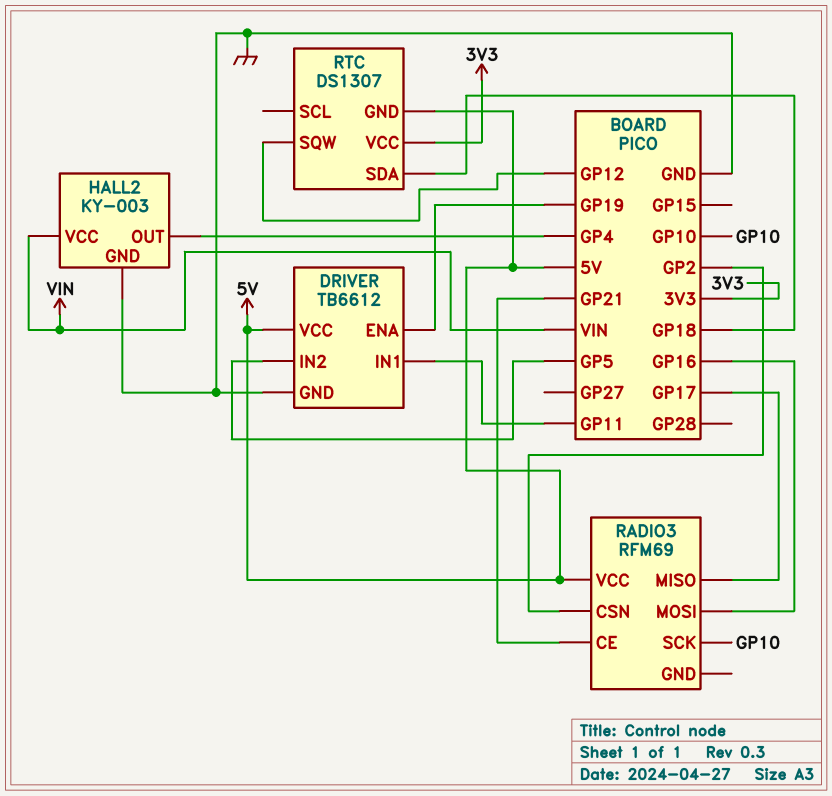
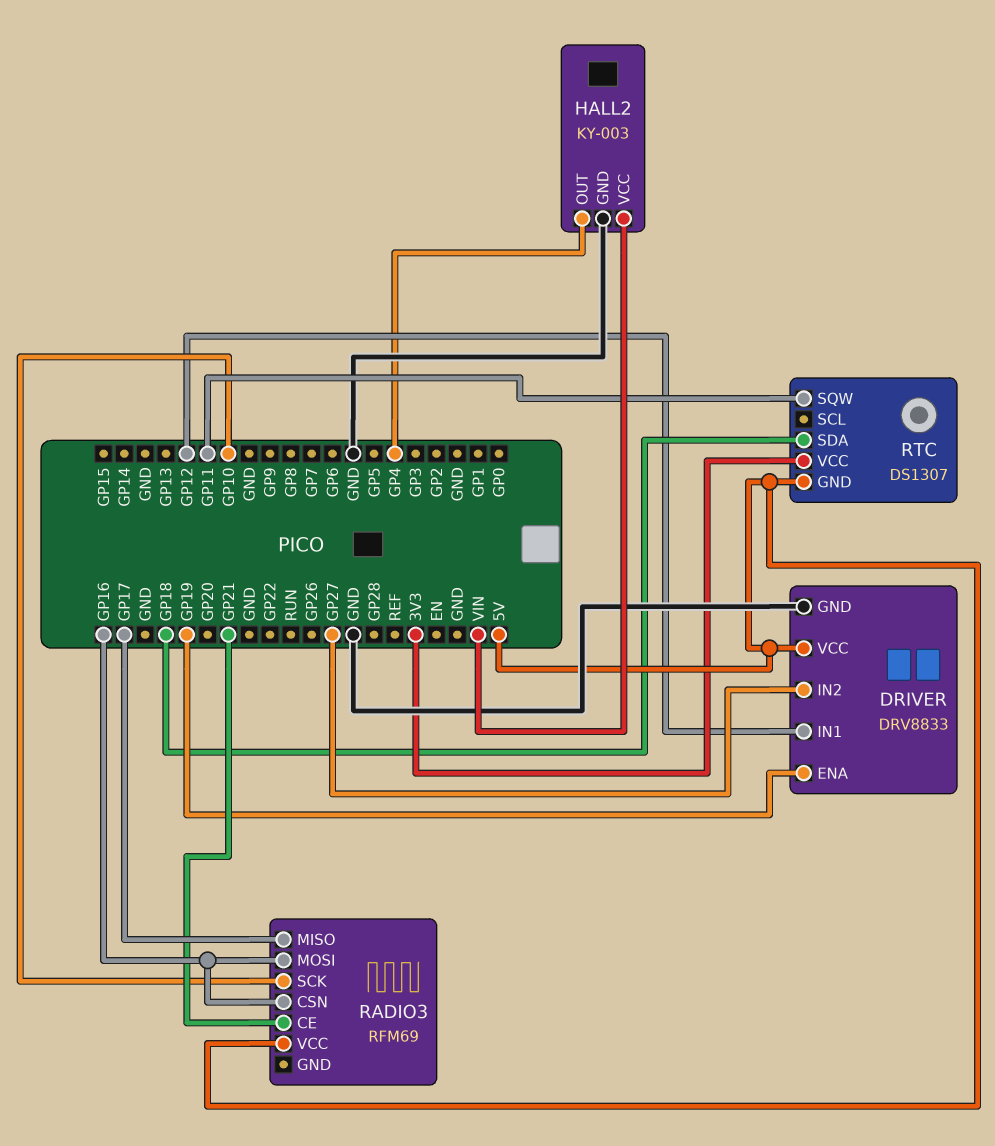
DRIVER: TB6612 -> DRV8833
DRIVER pin IN1: GP11 -> GP12
DRIVER pin IN2: GP5 -> GP27
RADIO3 pin CSN: GP2 -> GP16
RTC pin SQW: GP12 -> GP11

